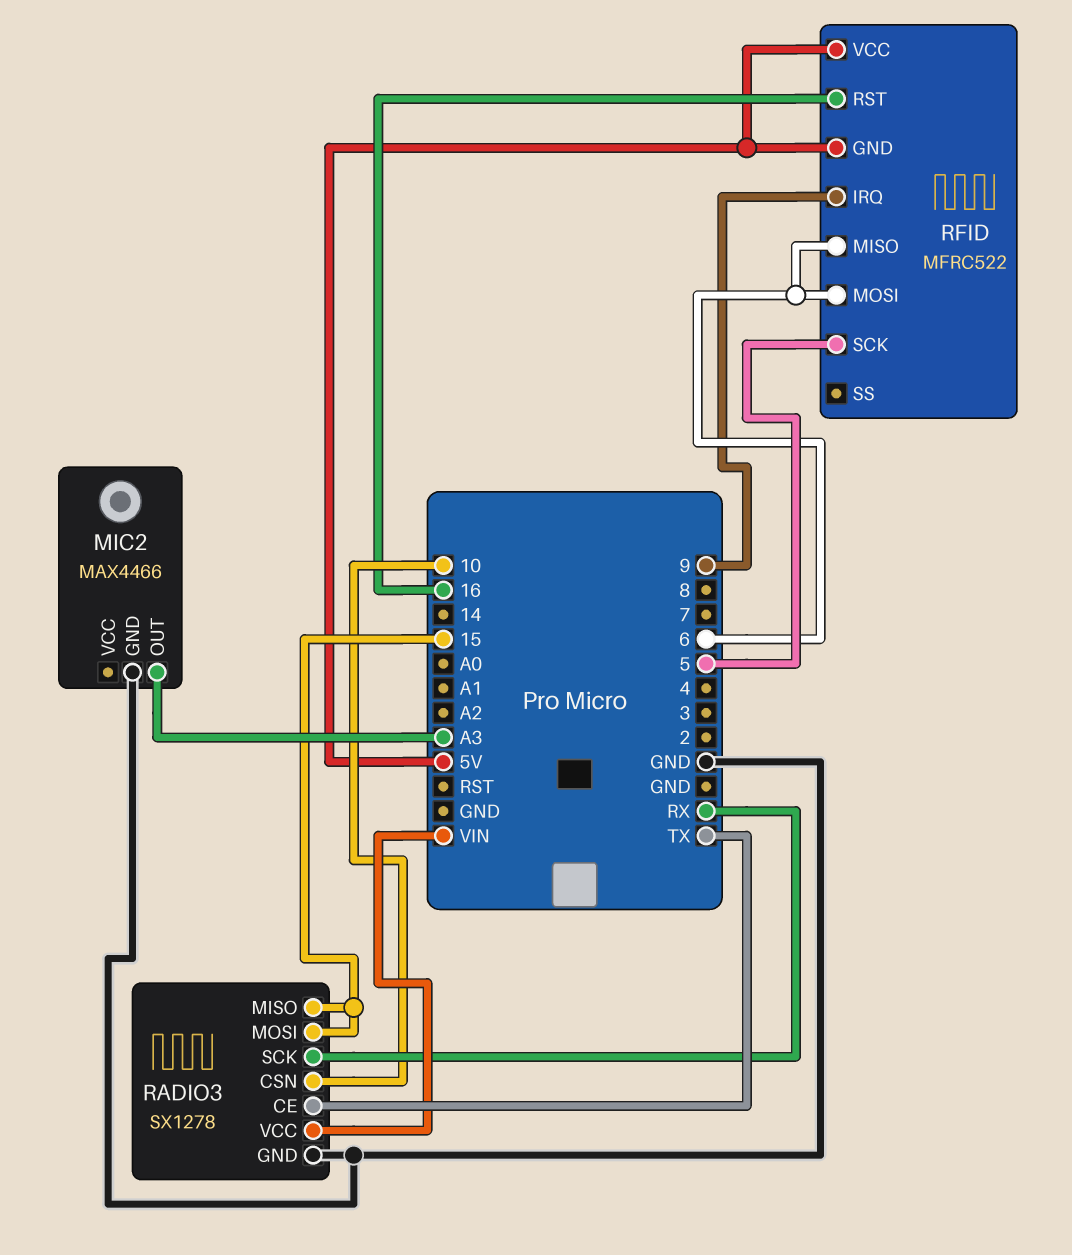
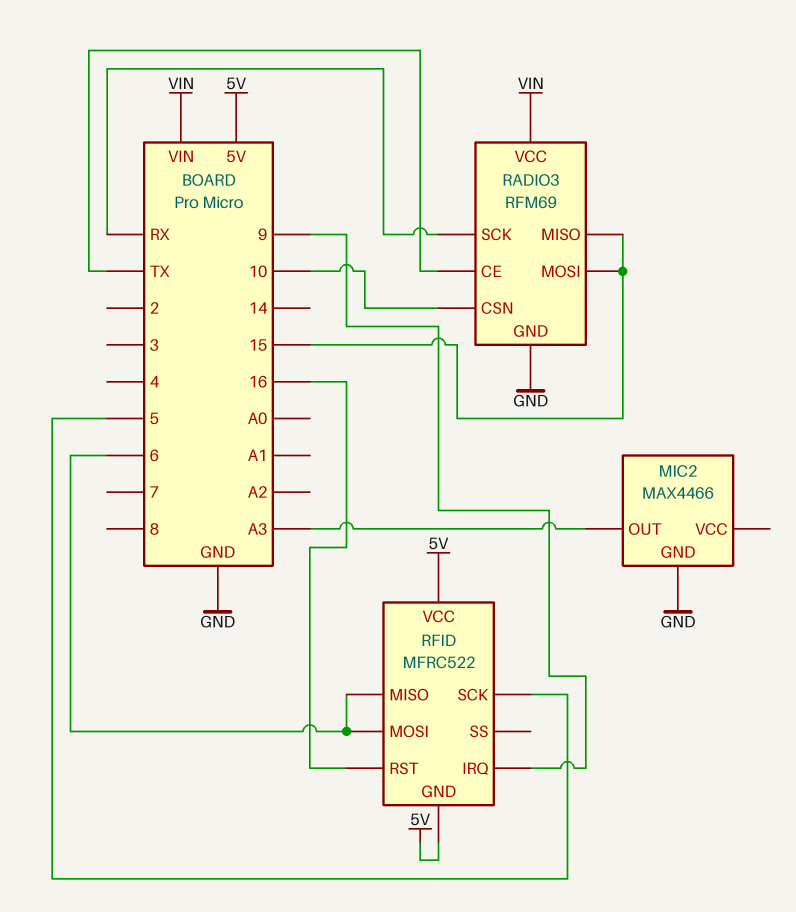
RADIO3: SX1278 -> RFM69

